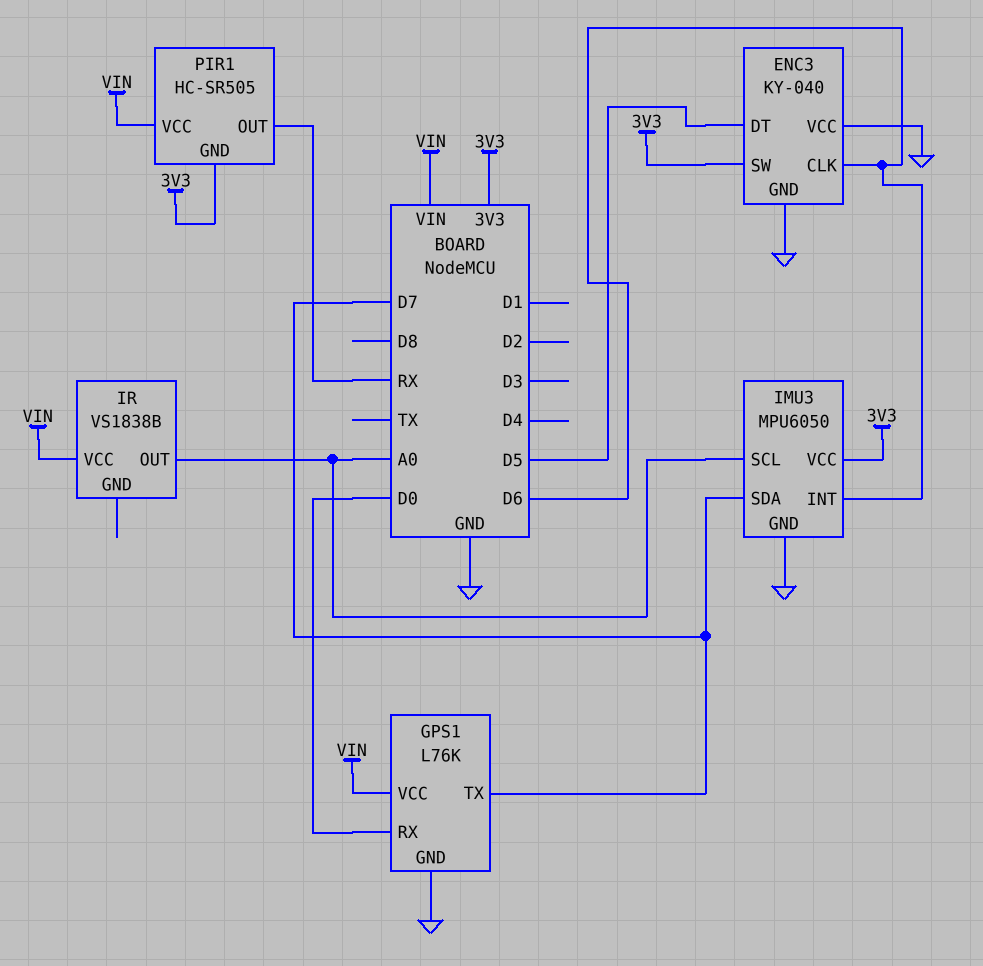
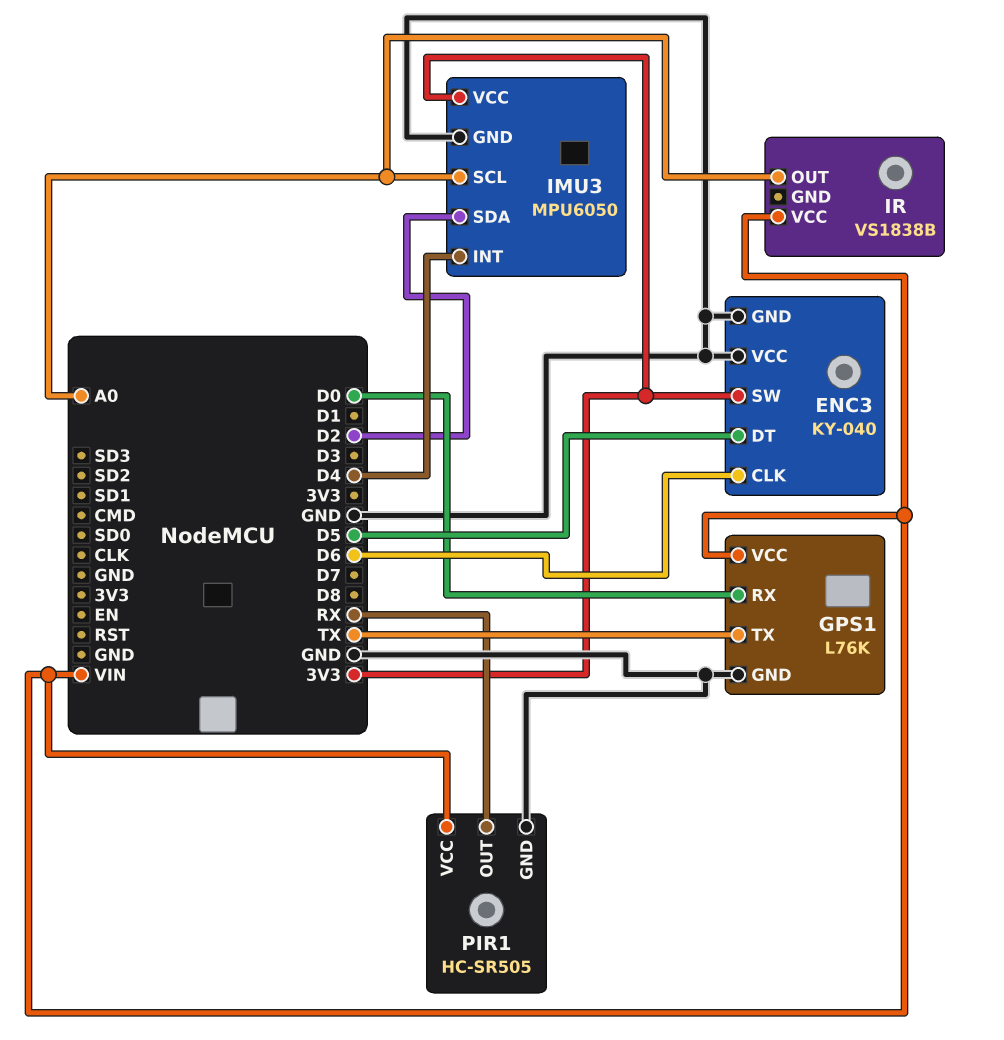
GPS1 pin TX: D7 -> TX
IMU3 pin INT: D6 -> D4
IMU3 pin SDA: D7 -> D2
PIR1 pin GND: 3V3 -> GND

